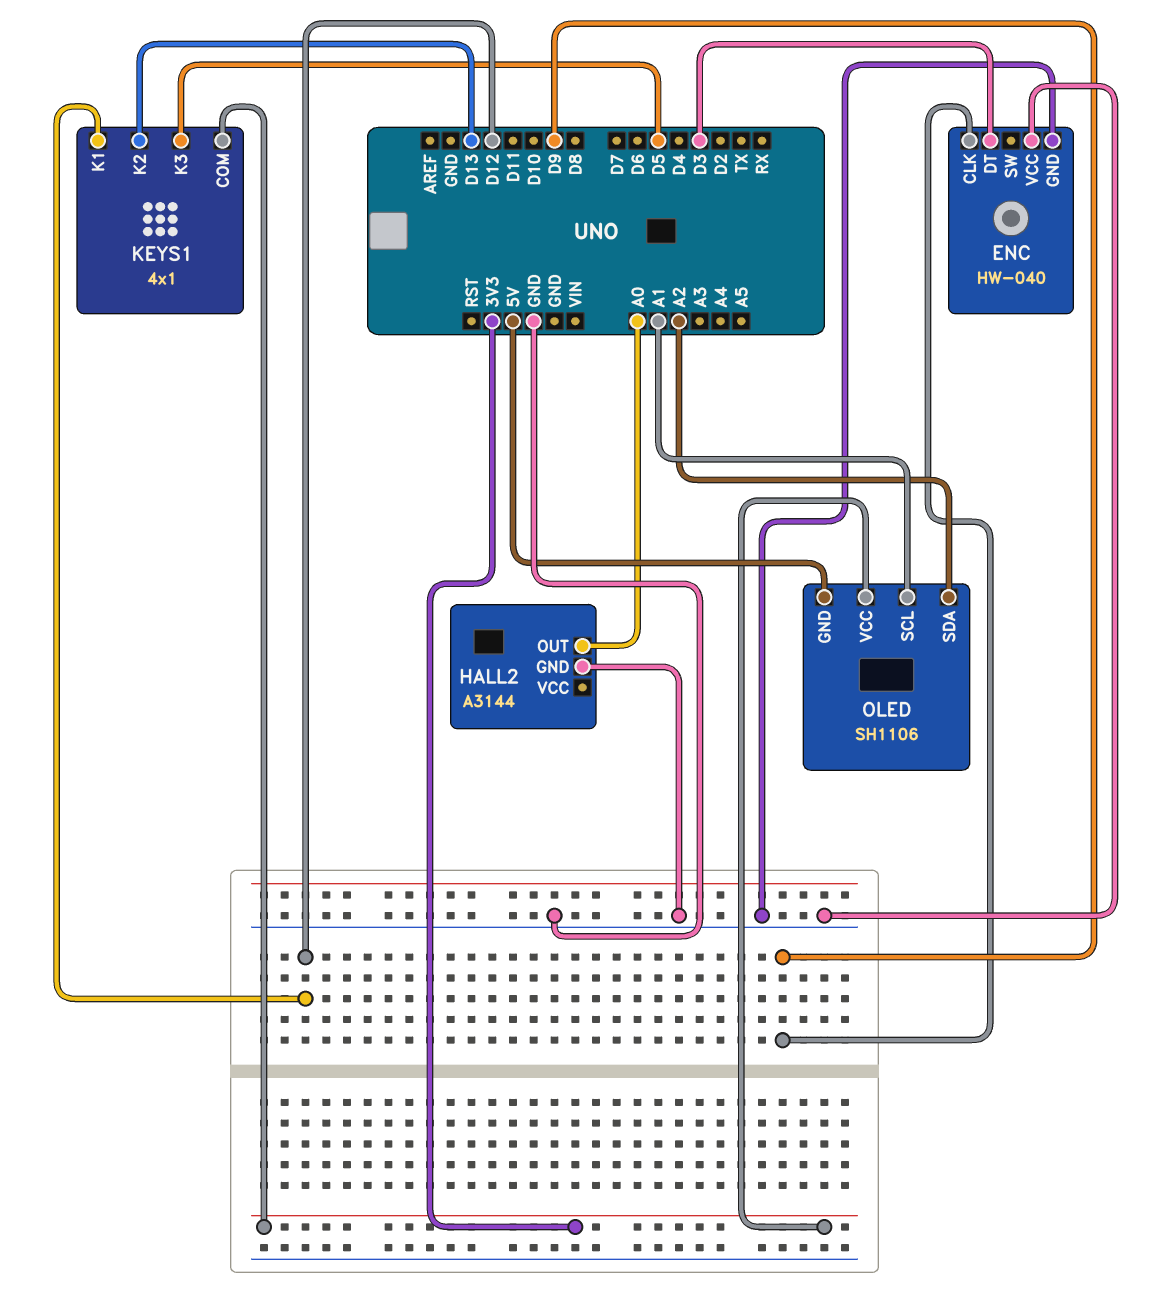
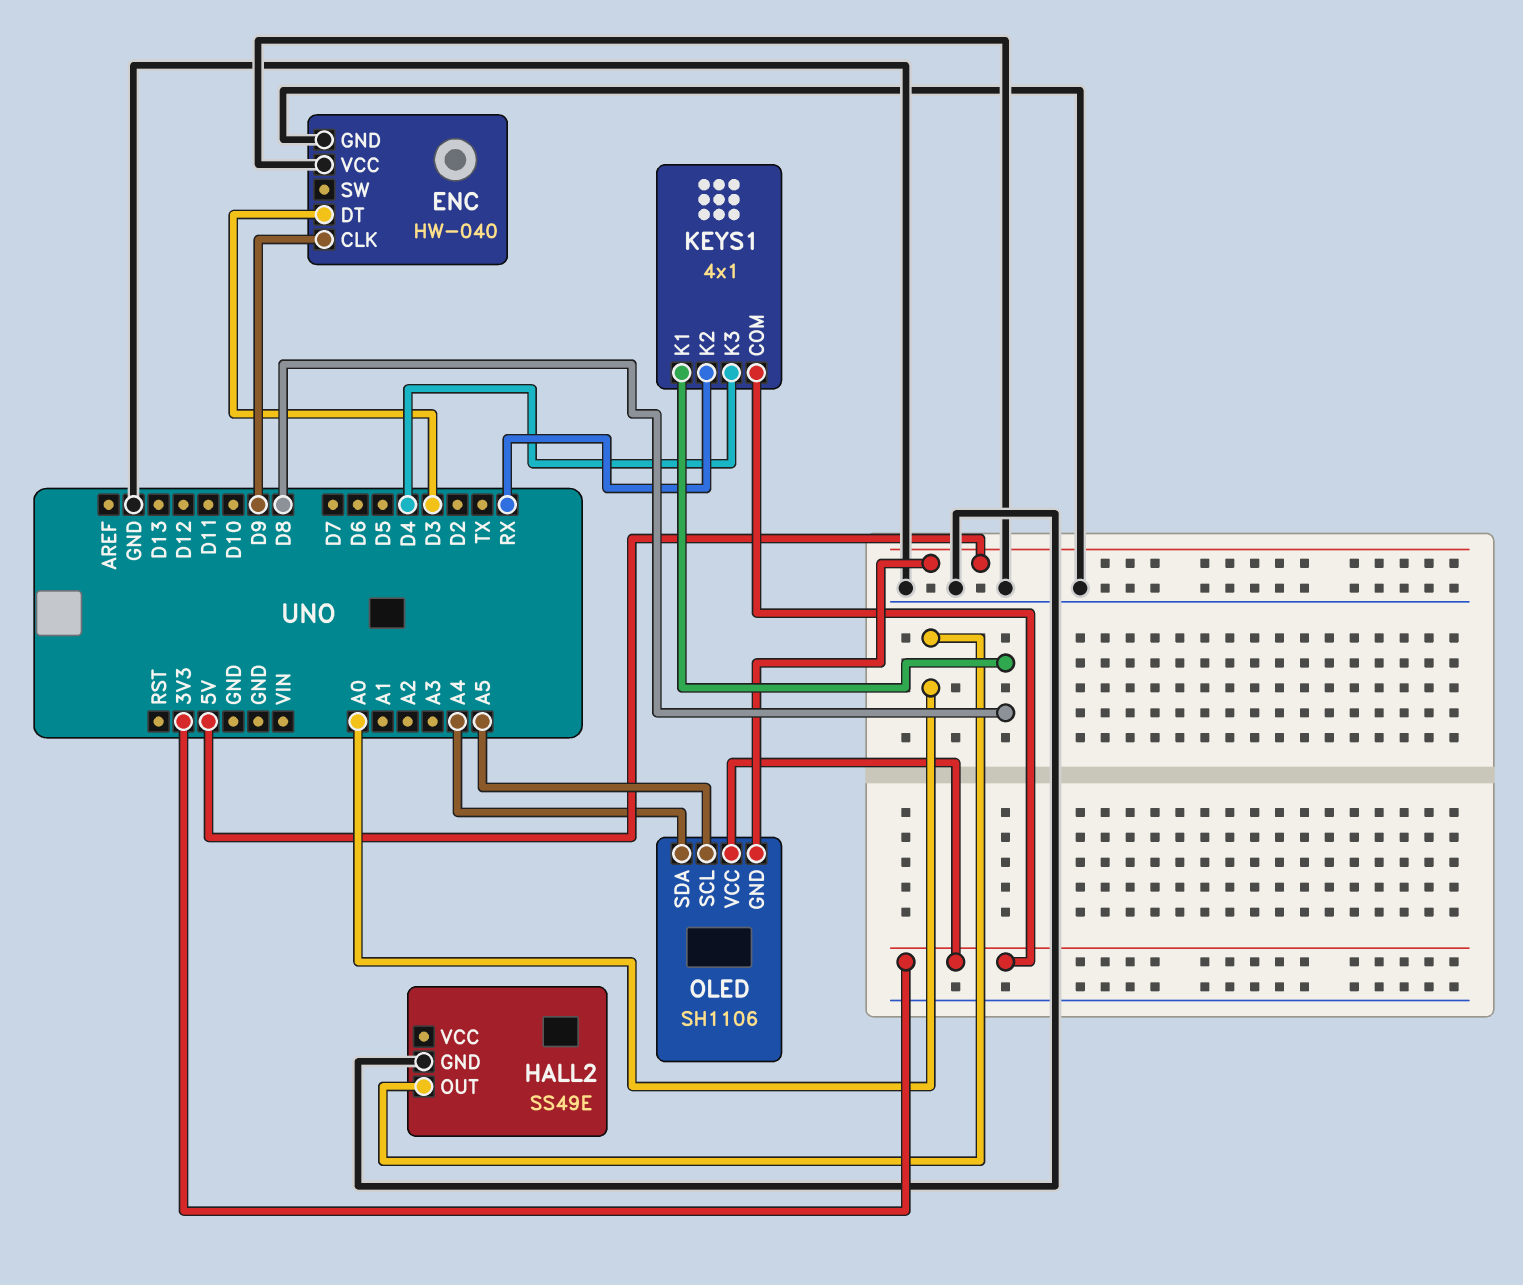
HALL2: A3144 -> SS49E
KEYS1 pin K1: D12 -> D8
KEYS1 pin K2: D13 -> RX
KEYS1 pin K3: D5 -> D4
OLED pin SCL: A1 -> A5
OLED pin SDA: A2 -> A4

